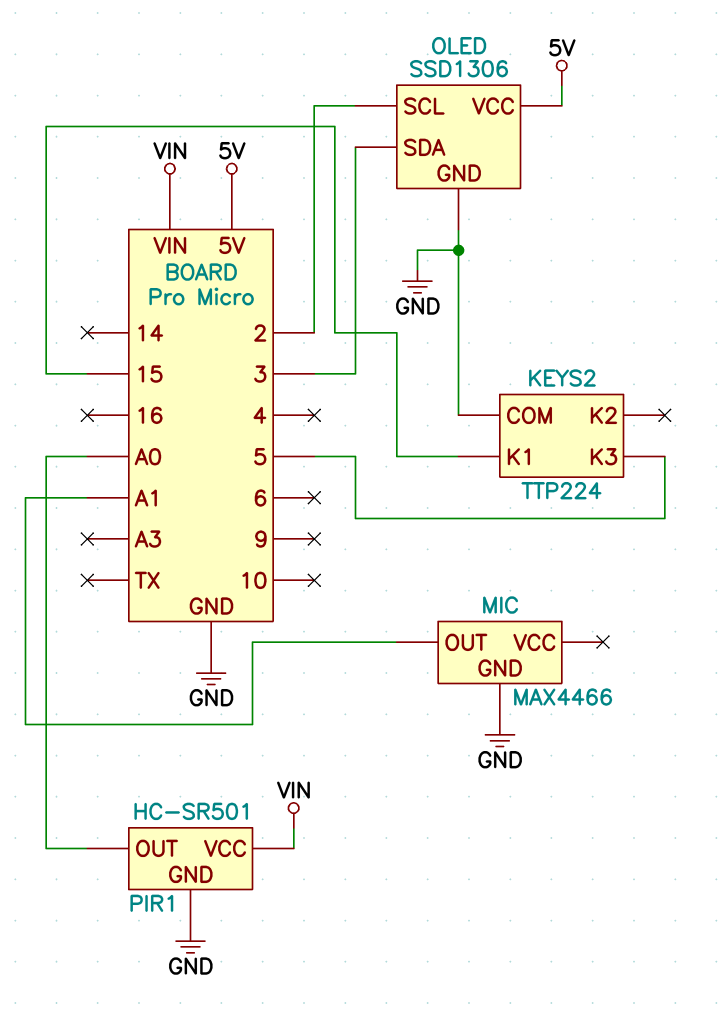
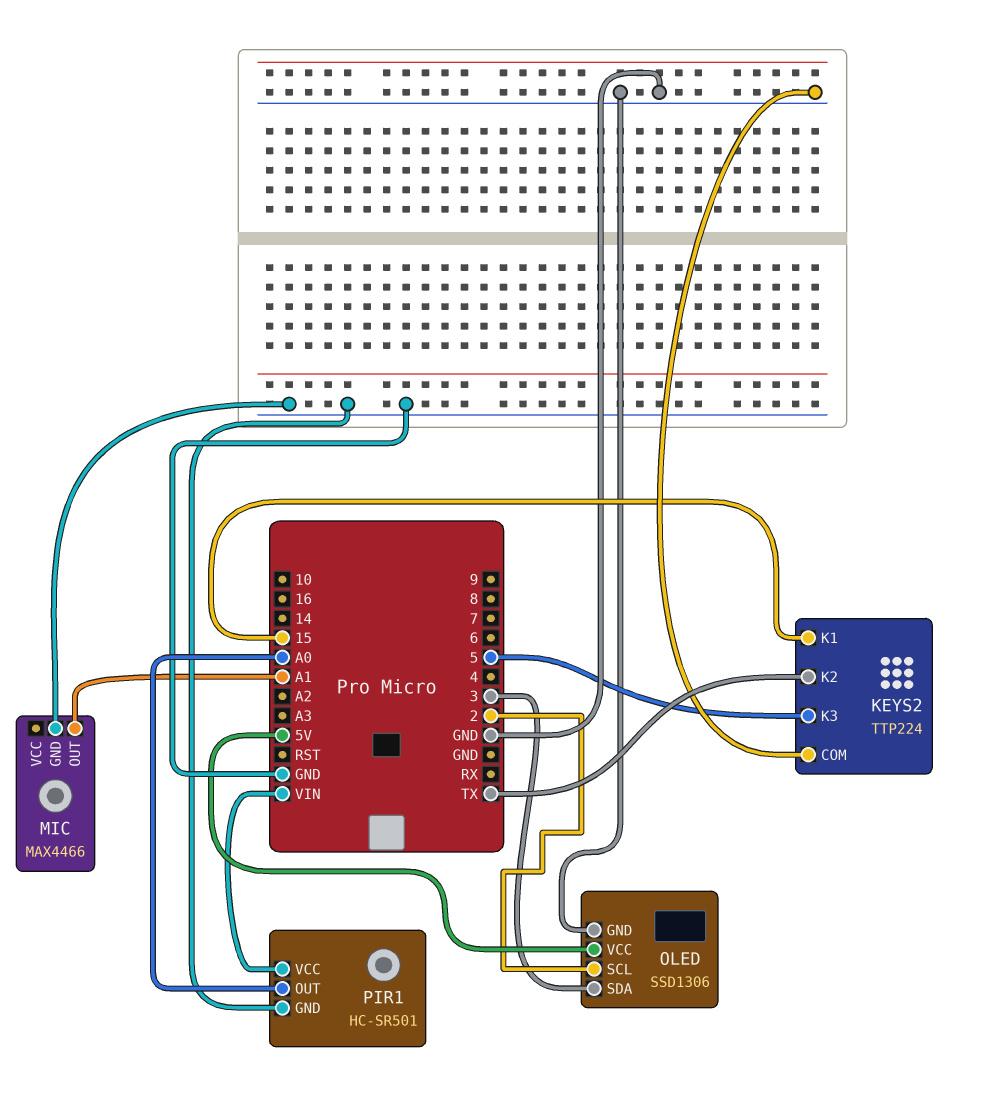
KEYS2 pin K2: none -> TX

